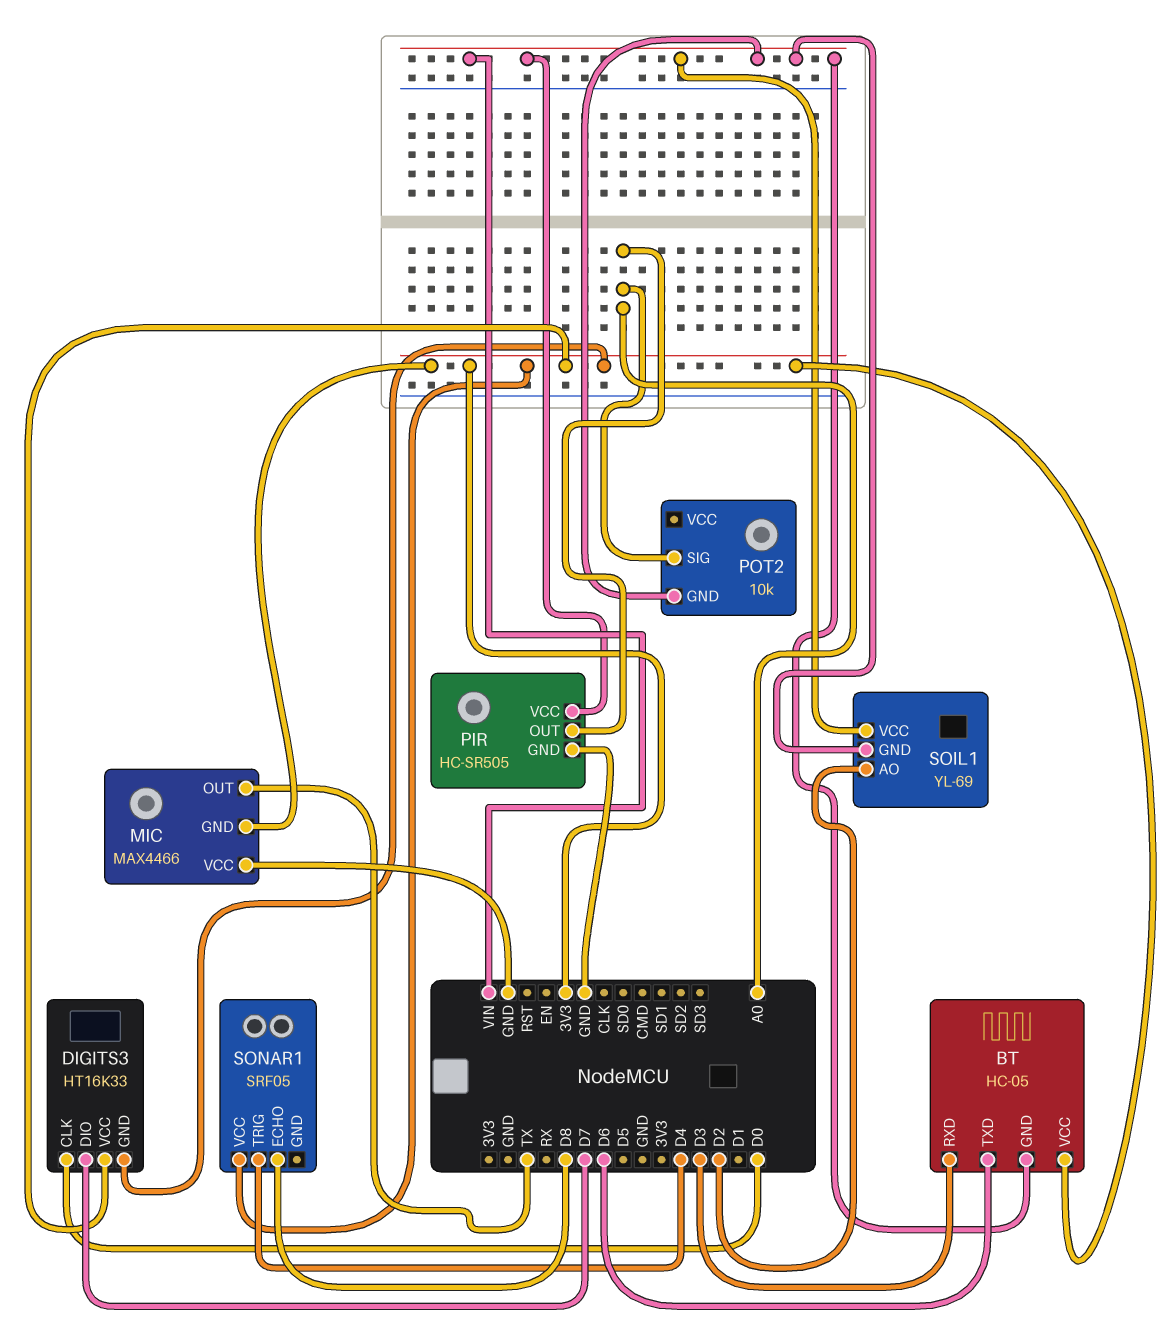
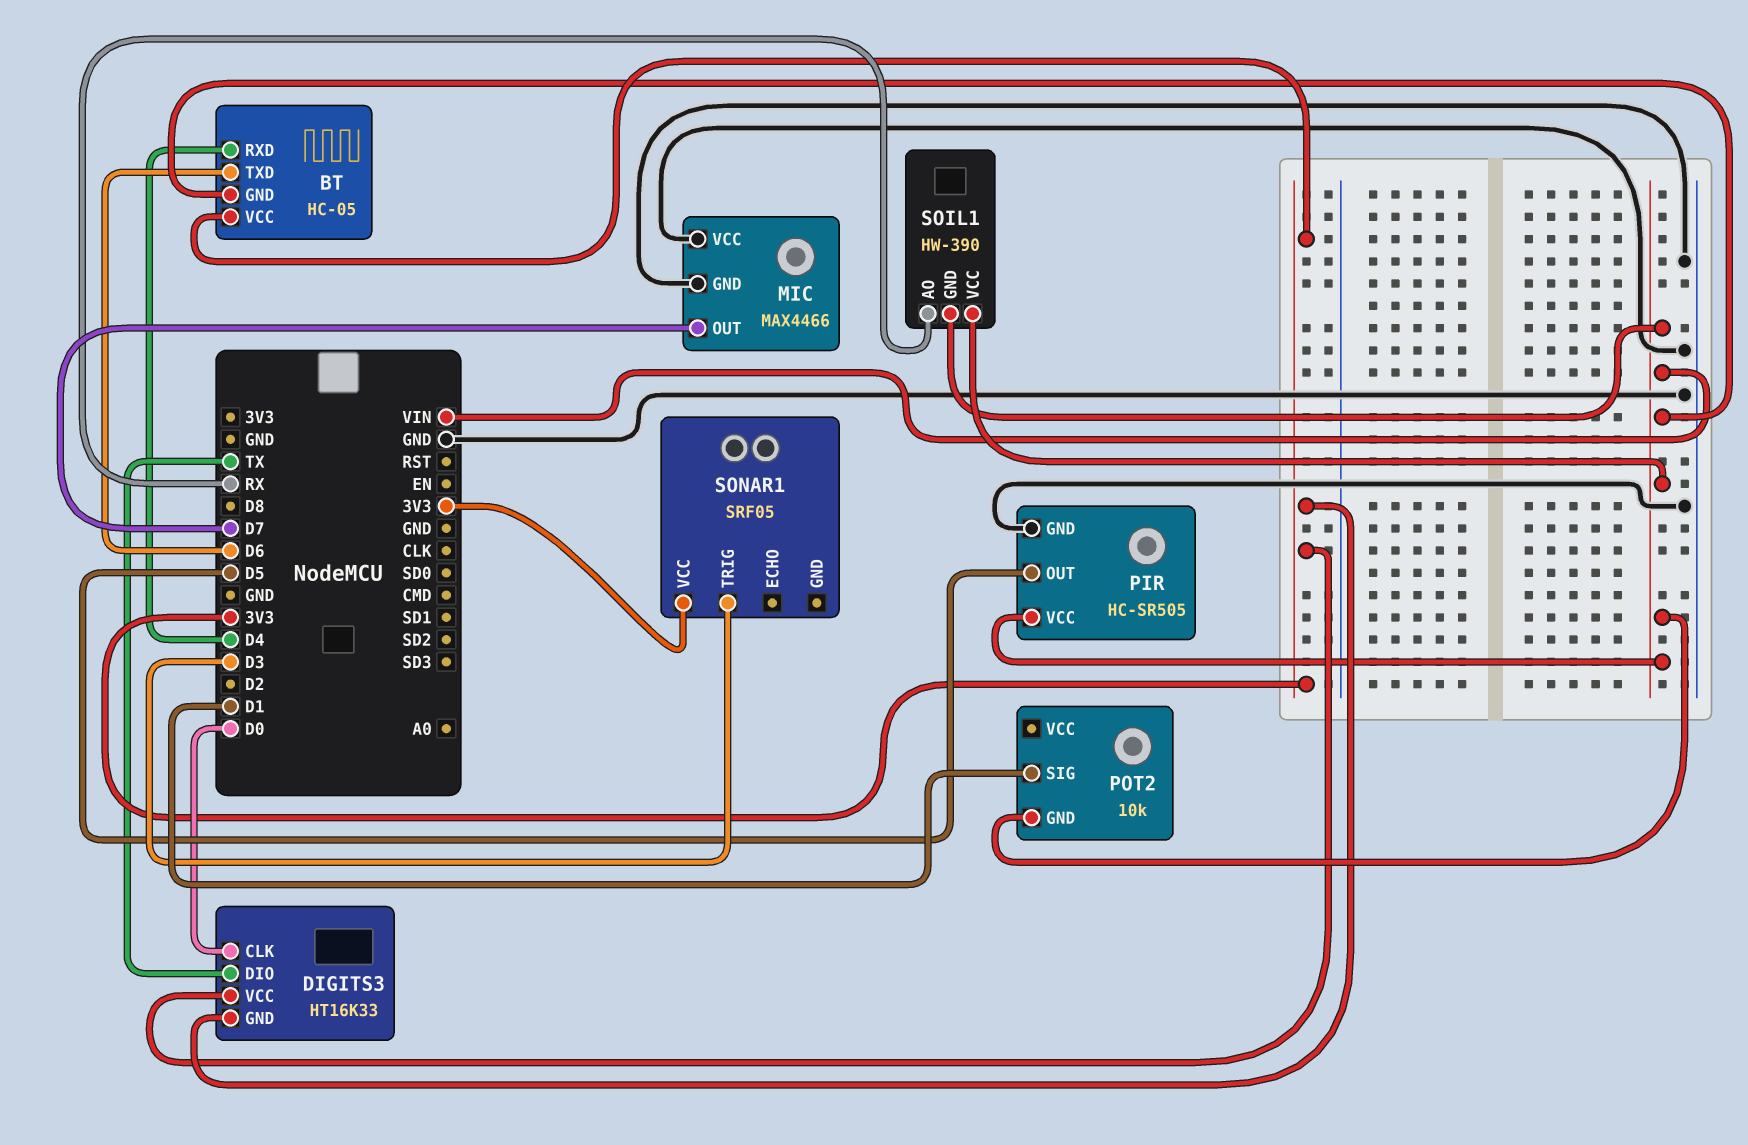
BT pin RXD: D3 -> D4
DIGITS3 pin DIO: D7 -> TX
MIC pin GND: 3V3 -> GND
MIC pin OUT: TX -> D7
PIR pin OUT: A0 -> D5
POT2 pin SIG: A0 -> D1
SOIL1: YL-69 -> HW-390
SOIL1 pin AO: D2 -> RX
SONAR1 pin ECHO: D8 -> none
SONAR1 pin TRIG: D4 -> D3

